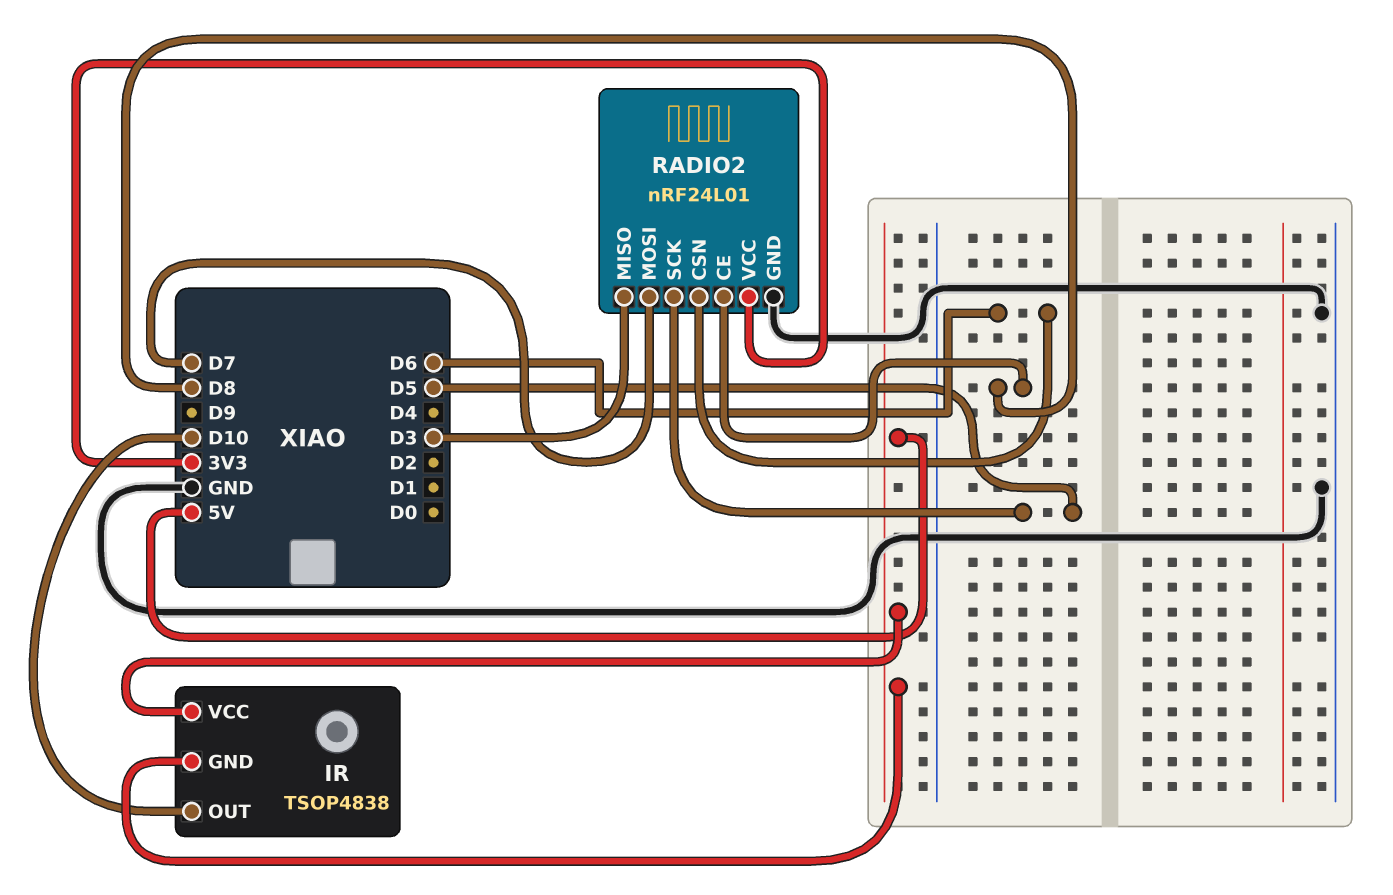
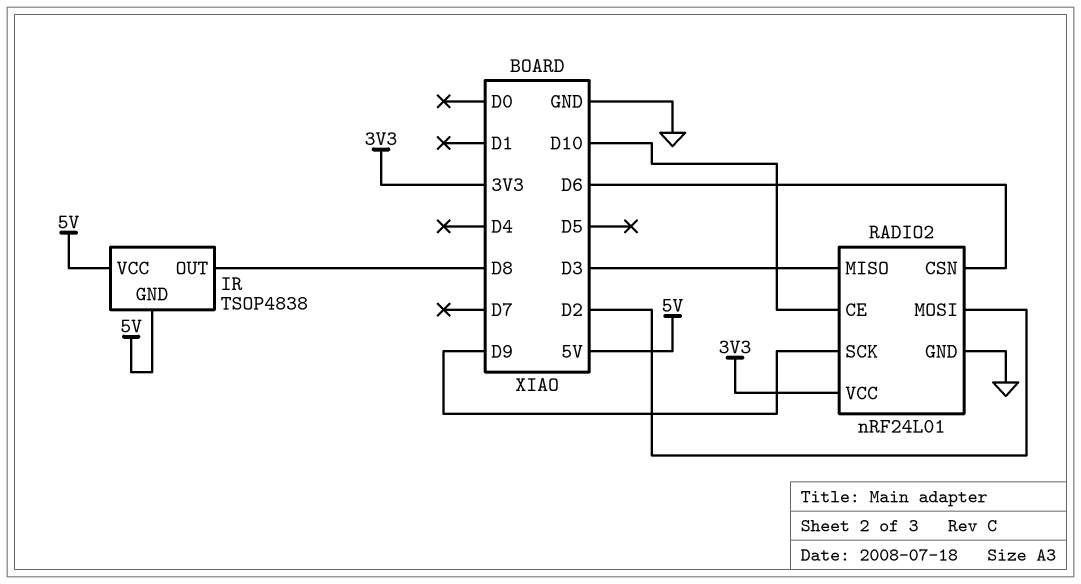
IR pin OUT: D10 -> D8
RADIO2 pin CE: D8 -> D10
RADIO2 pin MOSI: D7 -> D2
RADIO2 pin SCK: D5 -> D9

